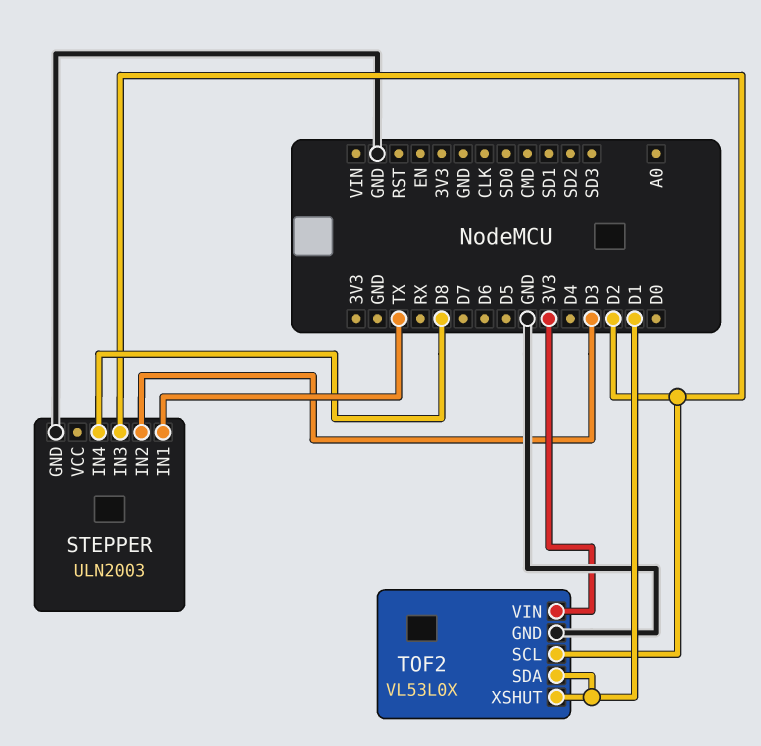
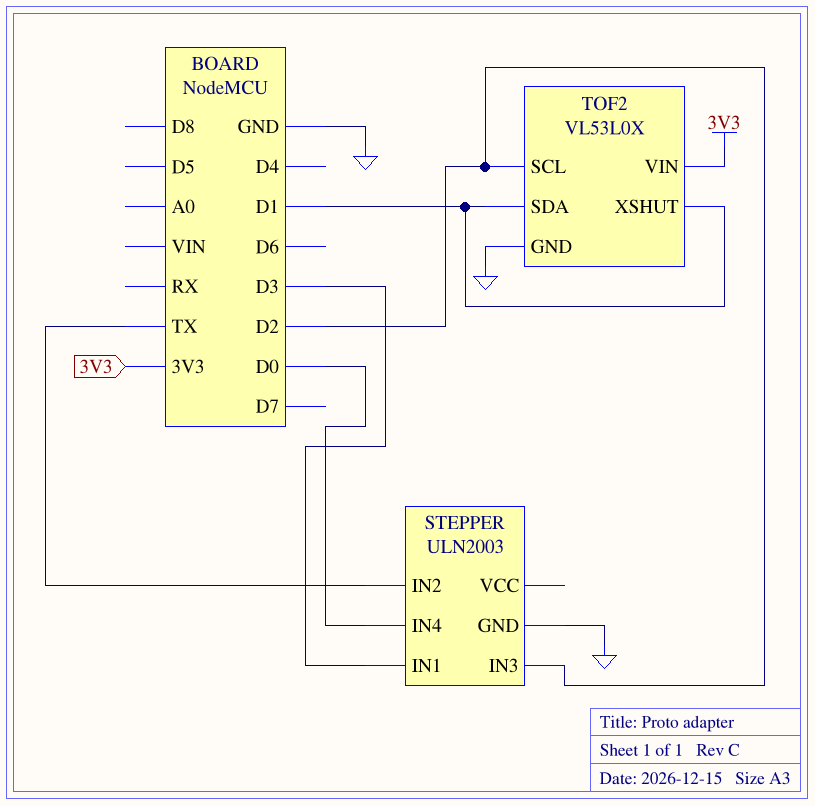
STEPPER pin IN1: TX -> D3
STEPPER pin IN2: D3 -> TX
STEPPER pin IN4: D8 -> D0

